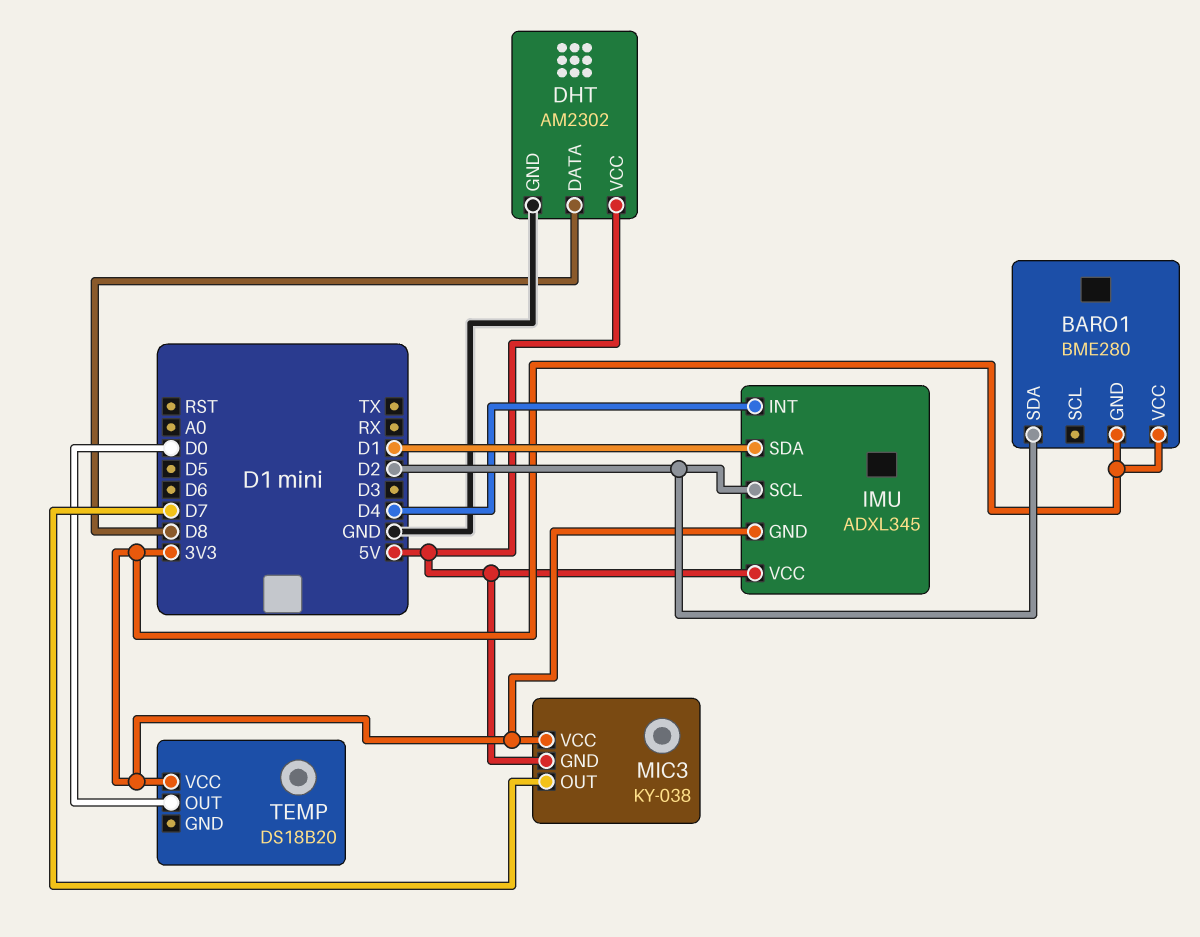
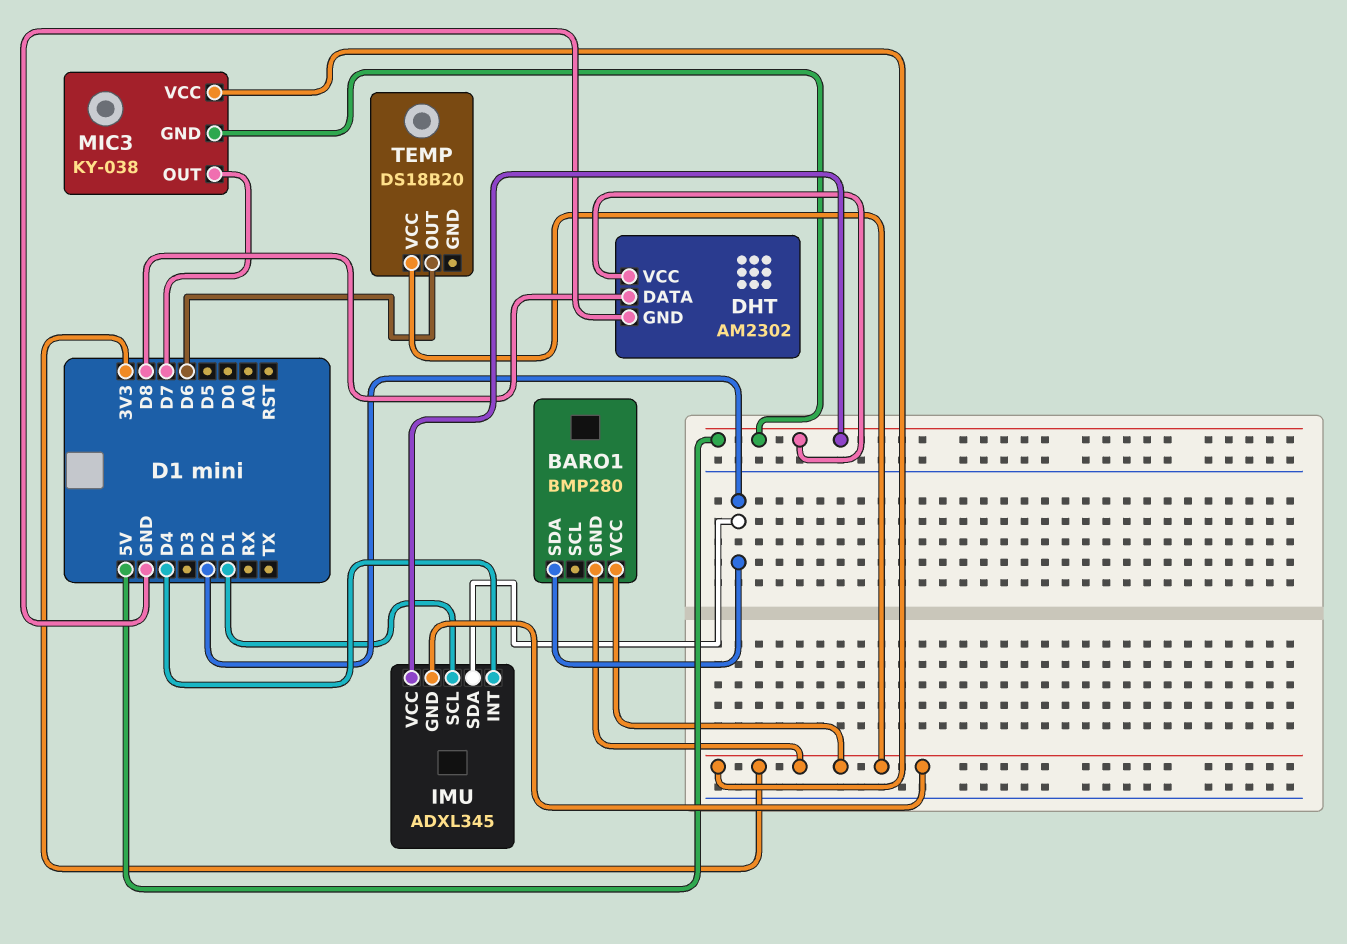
BARO1: BME280 -> BMP280
IMU pin SCL: D2 -> D1
IMU pin SDA: D1 -> D2
TEMP pin OUT: D0 -> D6

